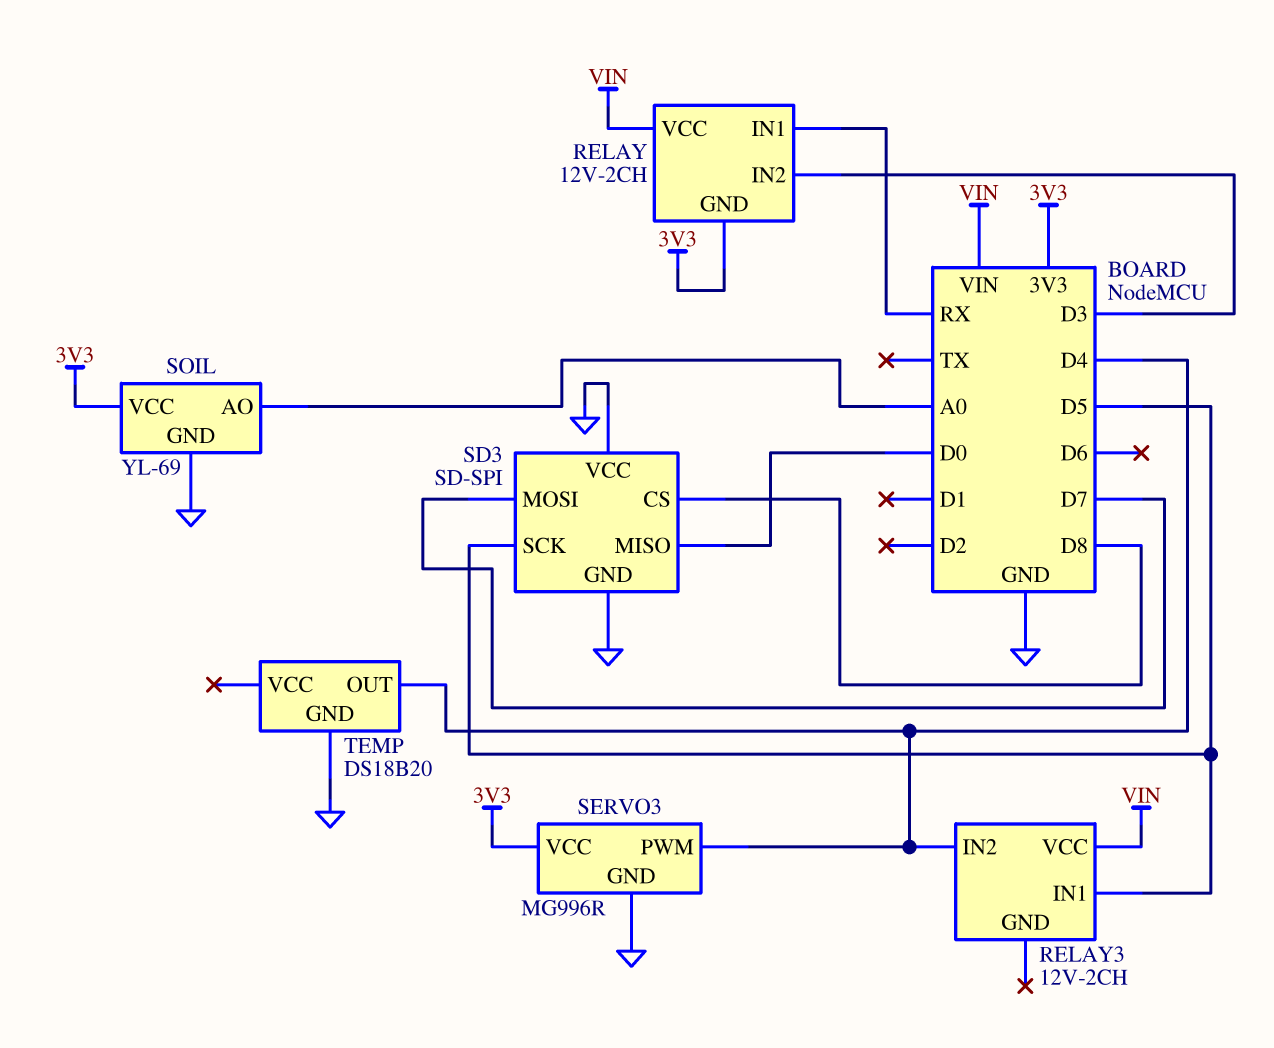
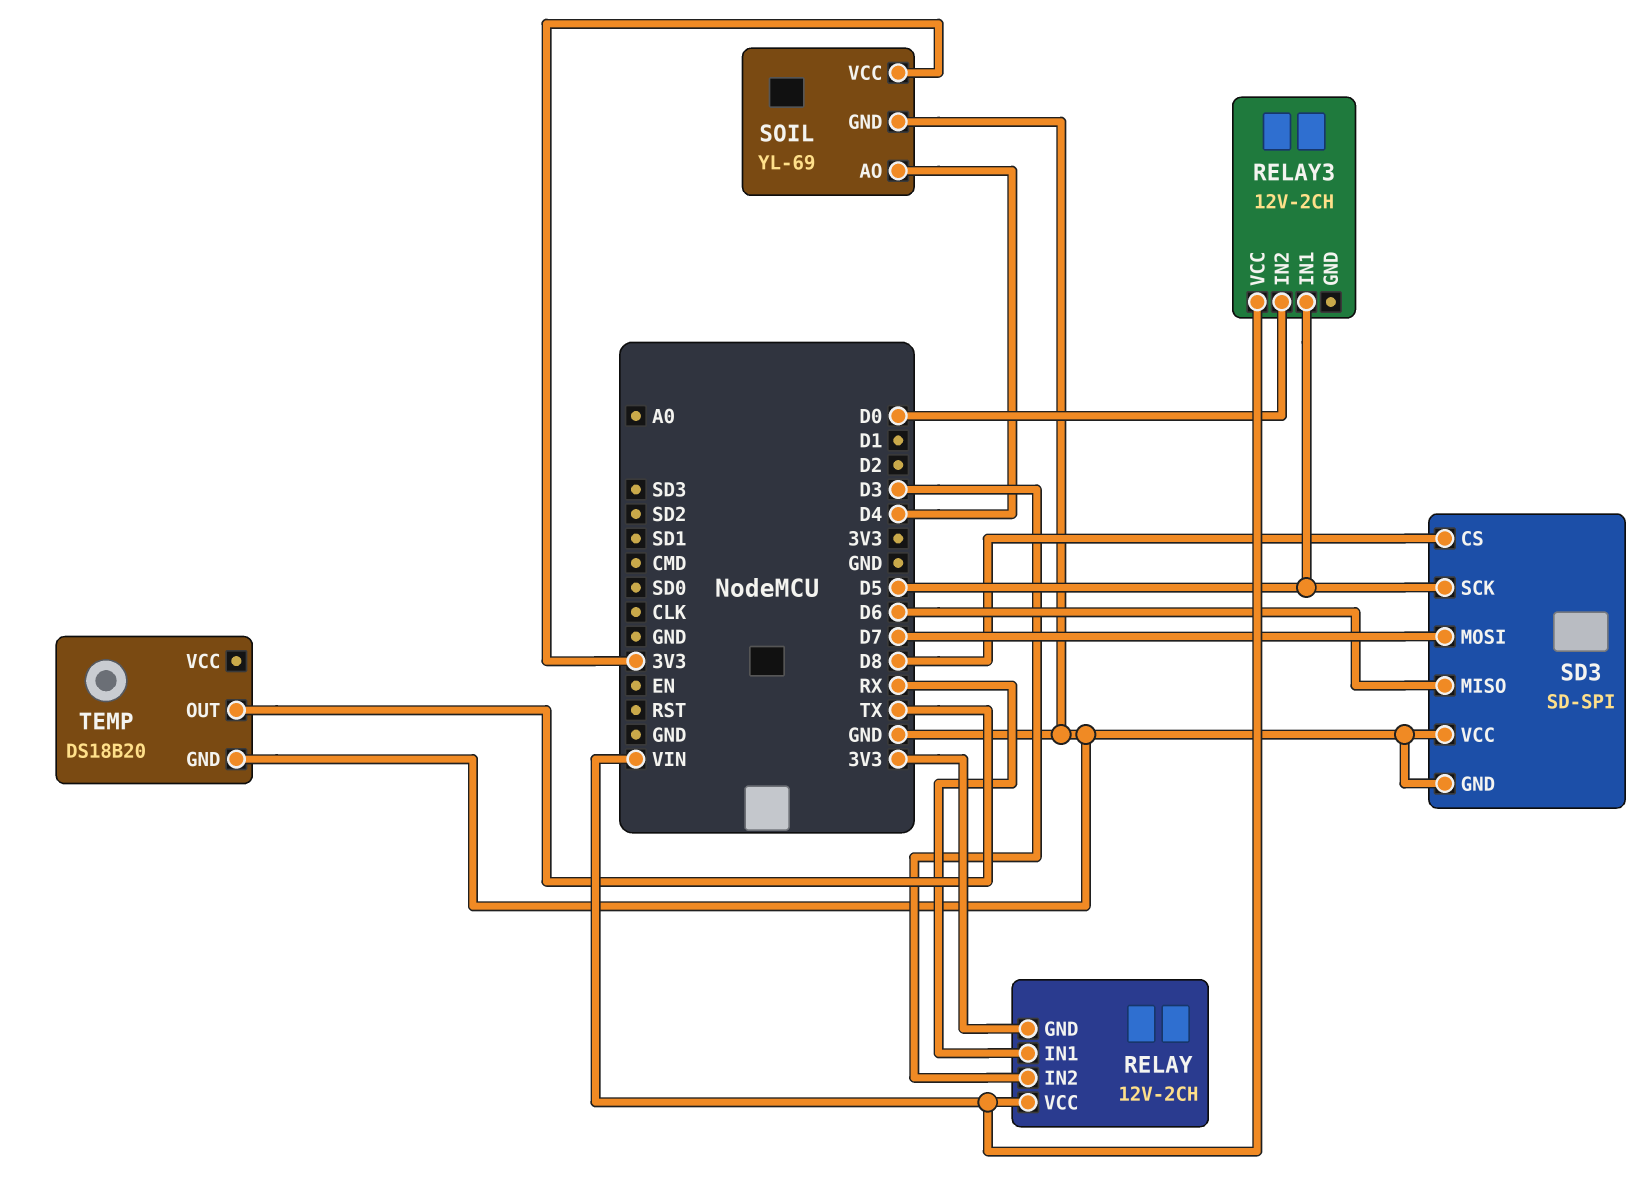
RELAY3 pin IN2: D4 -> D0
SD3 pin MISO: D0 -> D6
SERVO3: MG996R -> none
SERVO3 pin GND: GND -> none
SERVO3 pin PWM: D4 -> none
SERVO3 pin VCC: 3V3 -> none
SOIL pin AO: A0 -> D4
TEMP pin OUT: D4 -> TX

